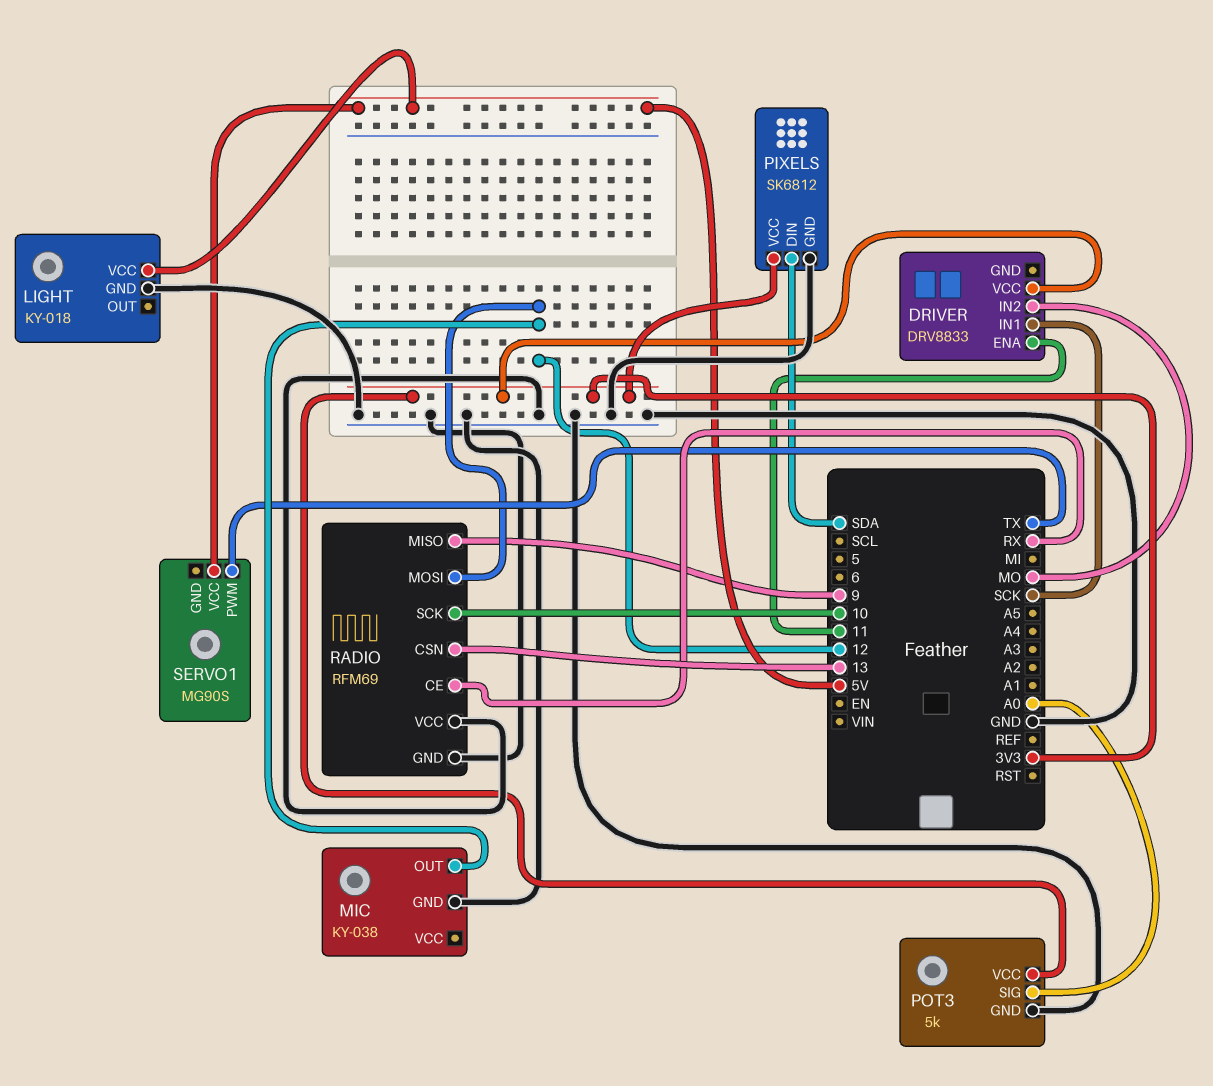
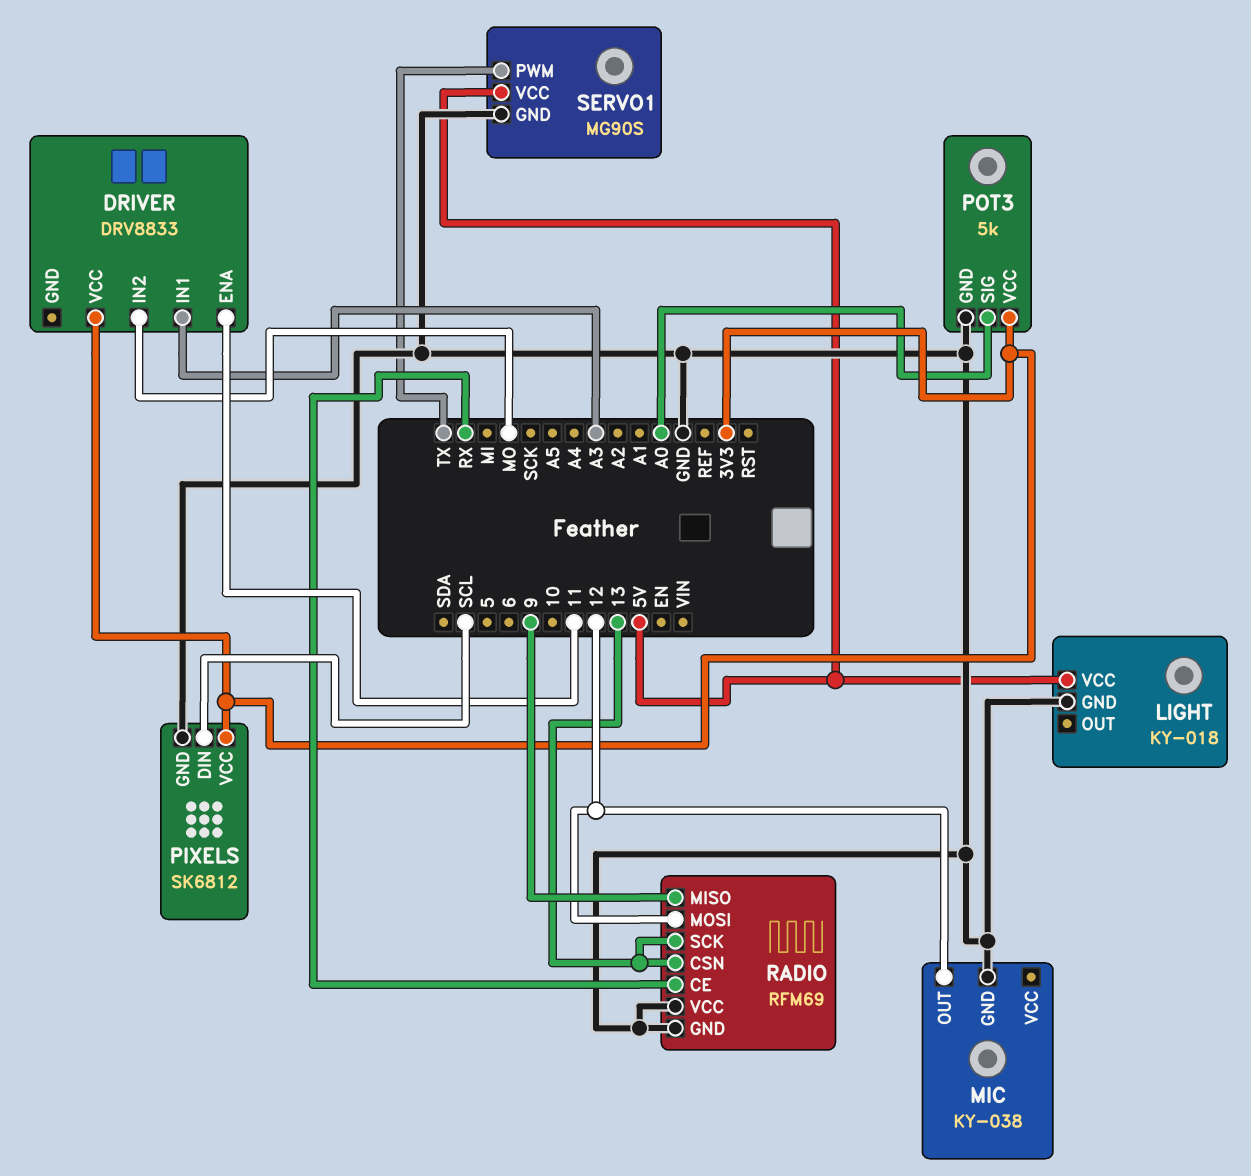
DRIVER pin IN1: SCK -> A3
PIXELS pin DIN: SDA -> SCL
RADIO pin SCK: 10 -> 13
SERVO1 pin GND: none -> GND

